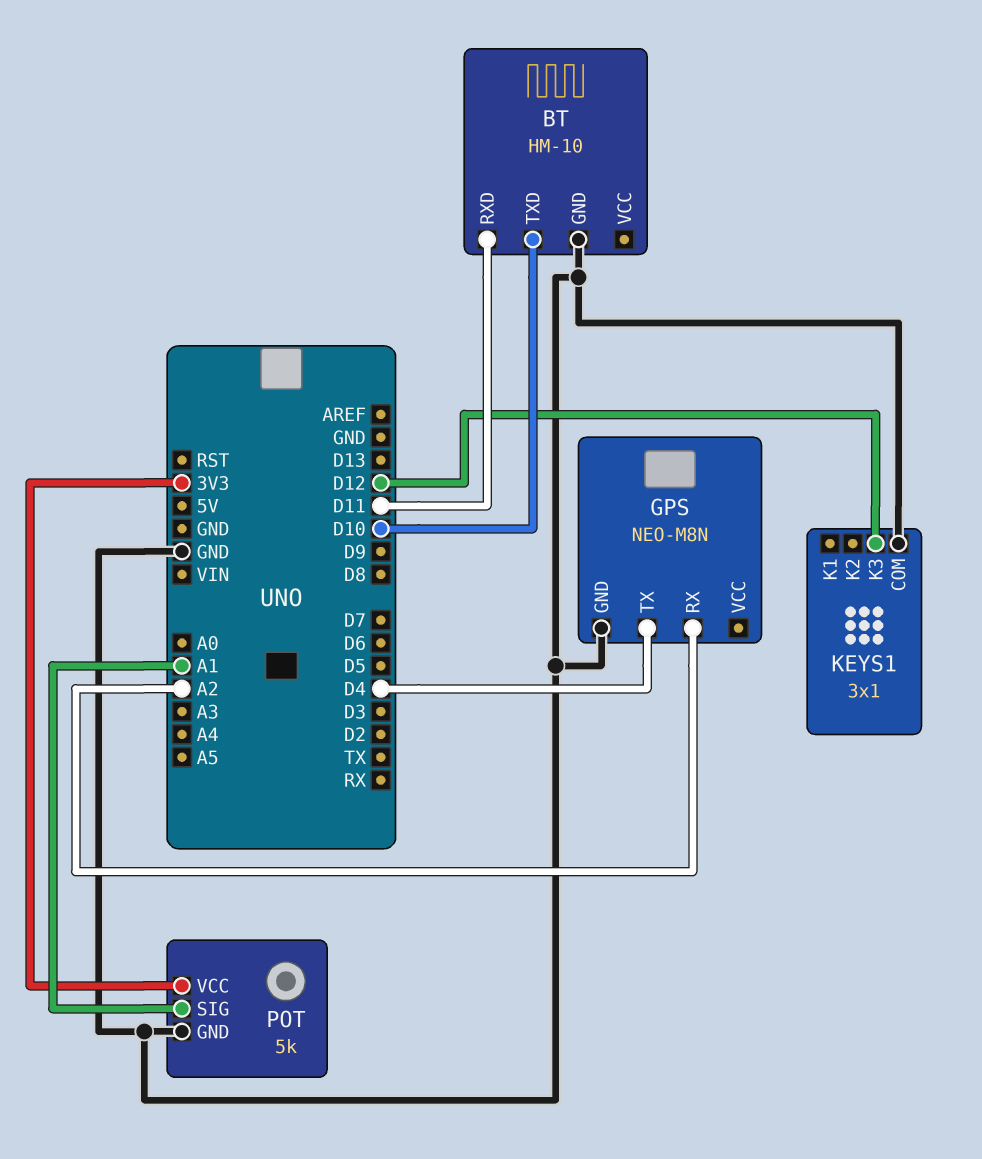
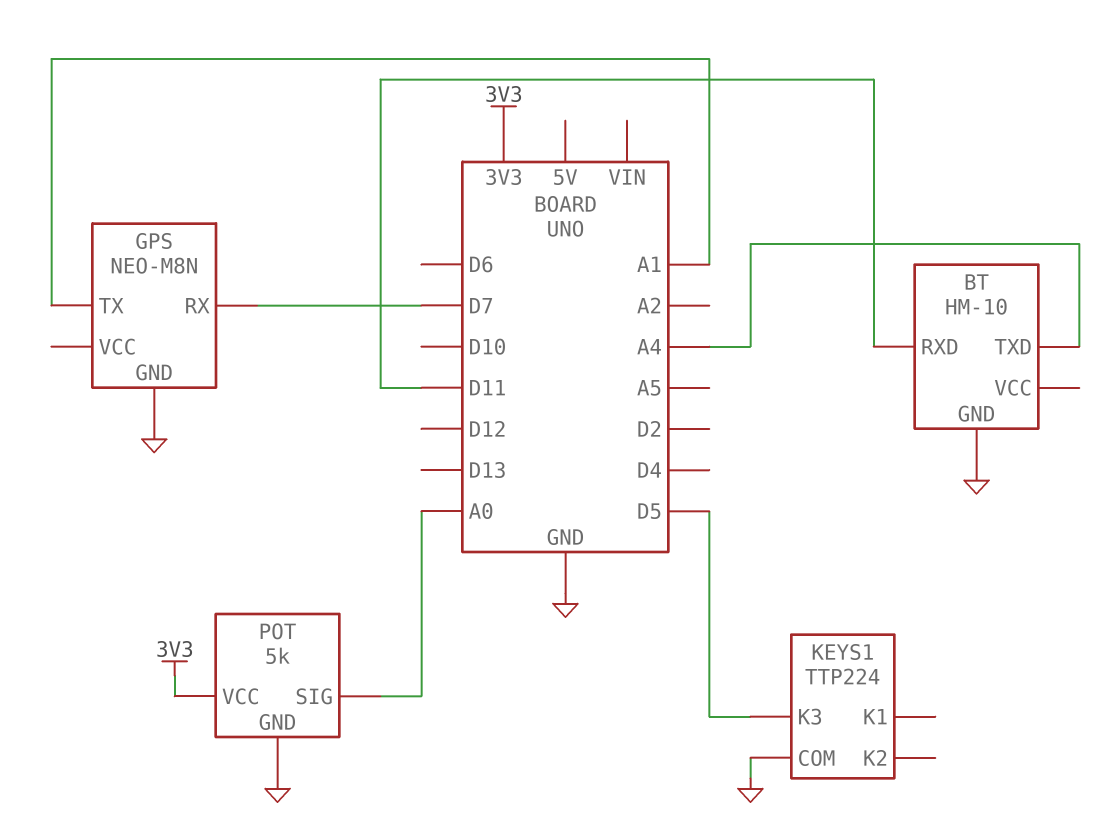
BT pin TXD: D10 -> A4
GPS pin RX: A2 -> D7
GPS pin TX: D4 -> A1
KEYS1: 3x1 -> TTP224
KEYS1 pin K3: D12 -> D5
POT pin SIG: A1 -> A0

